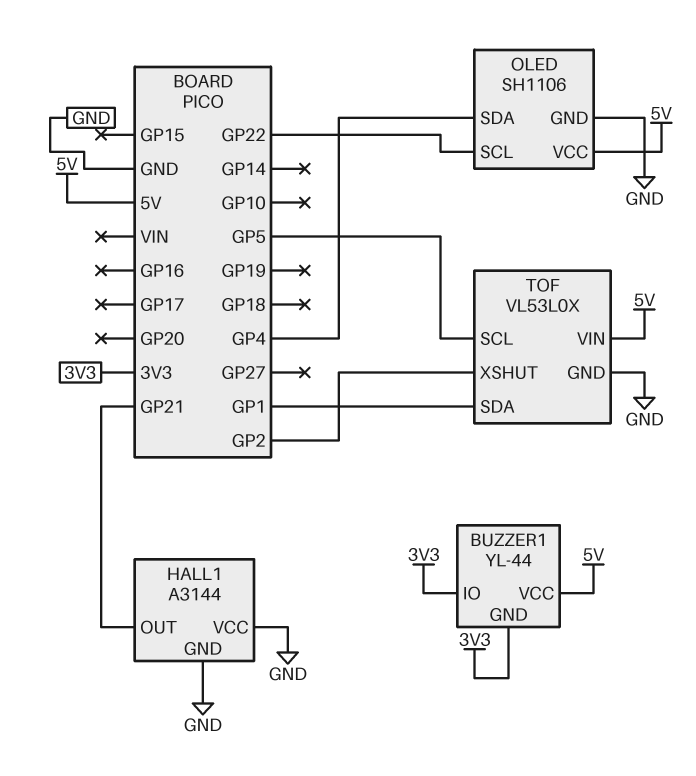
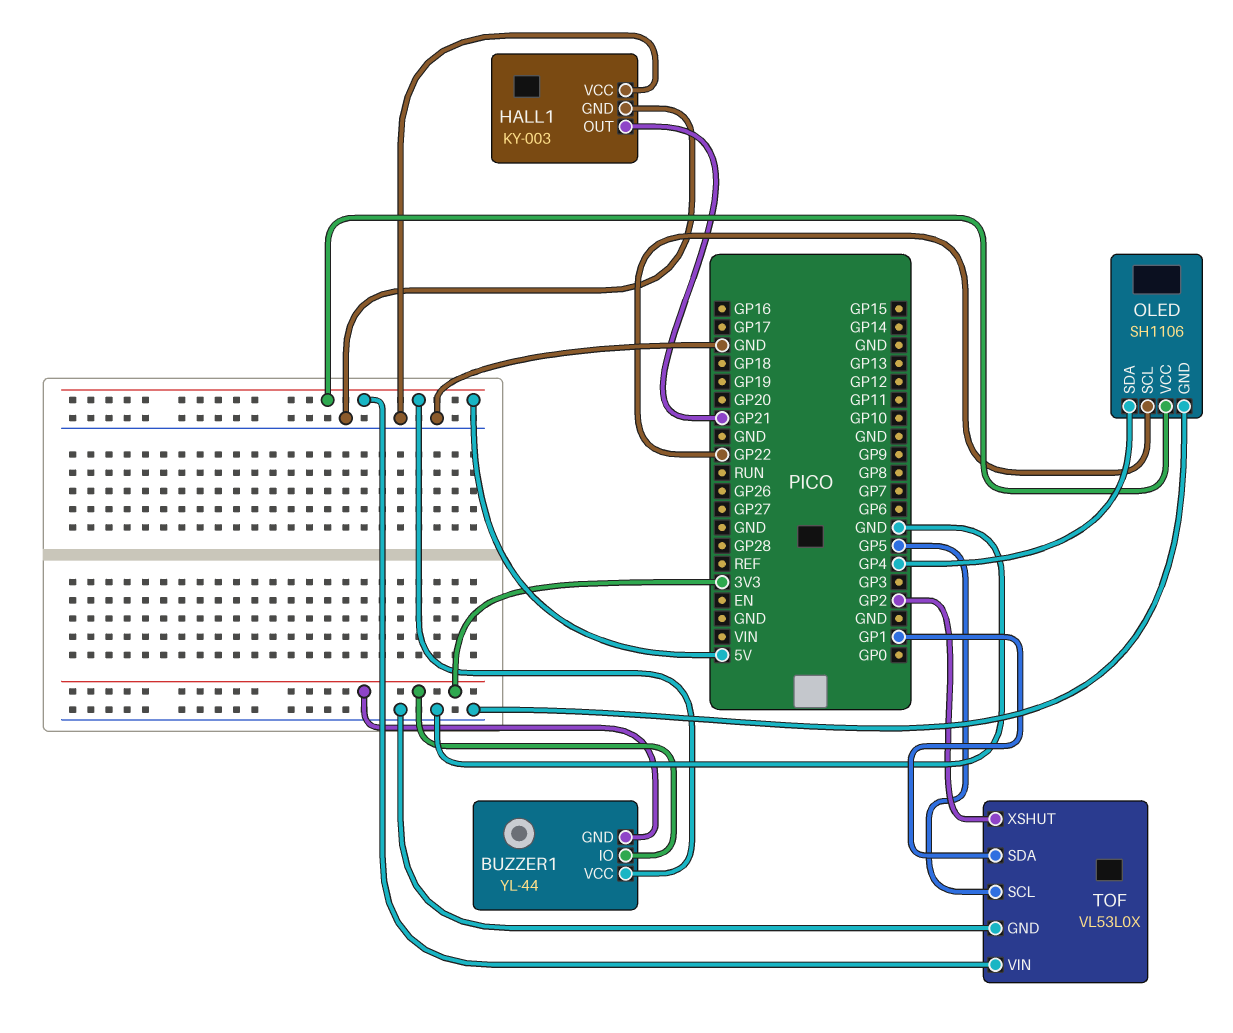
HALL1: A3144 -> KY-003

